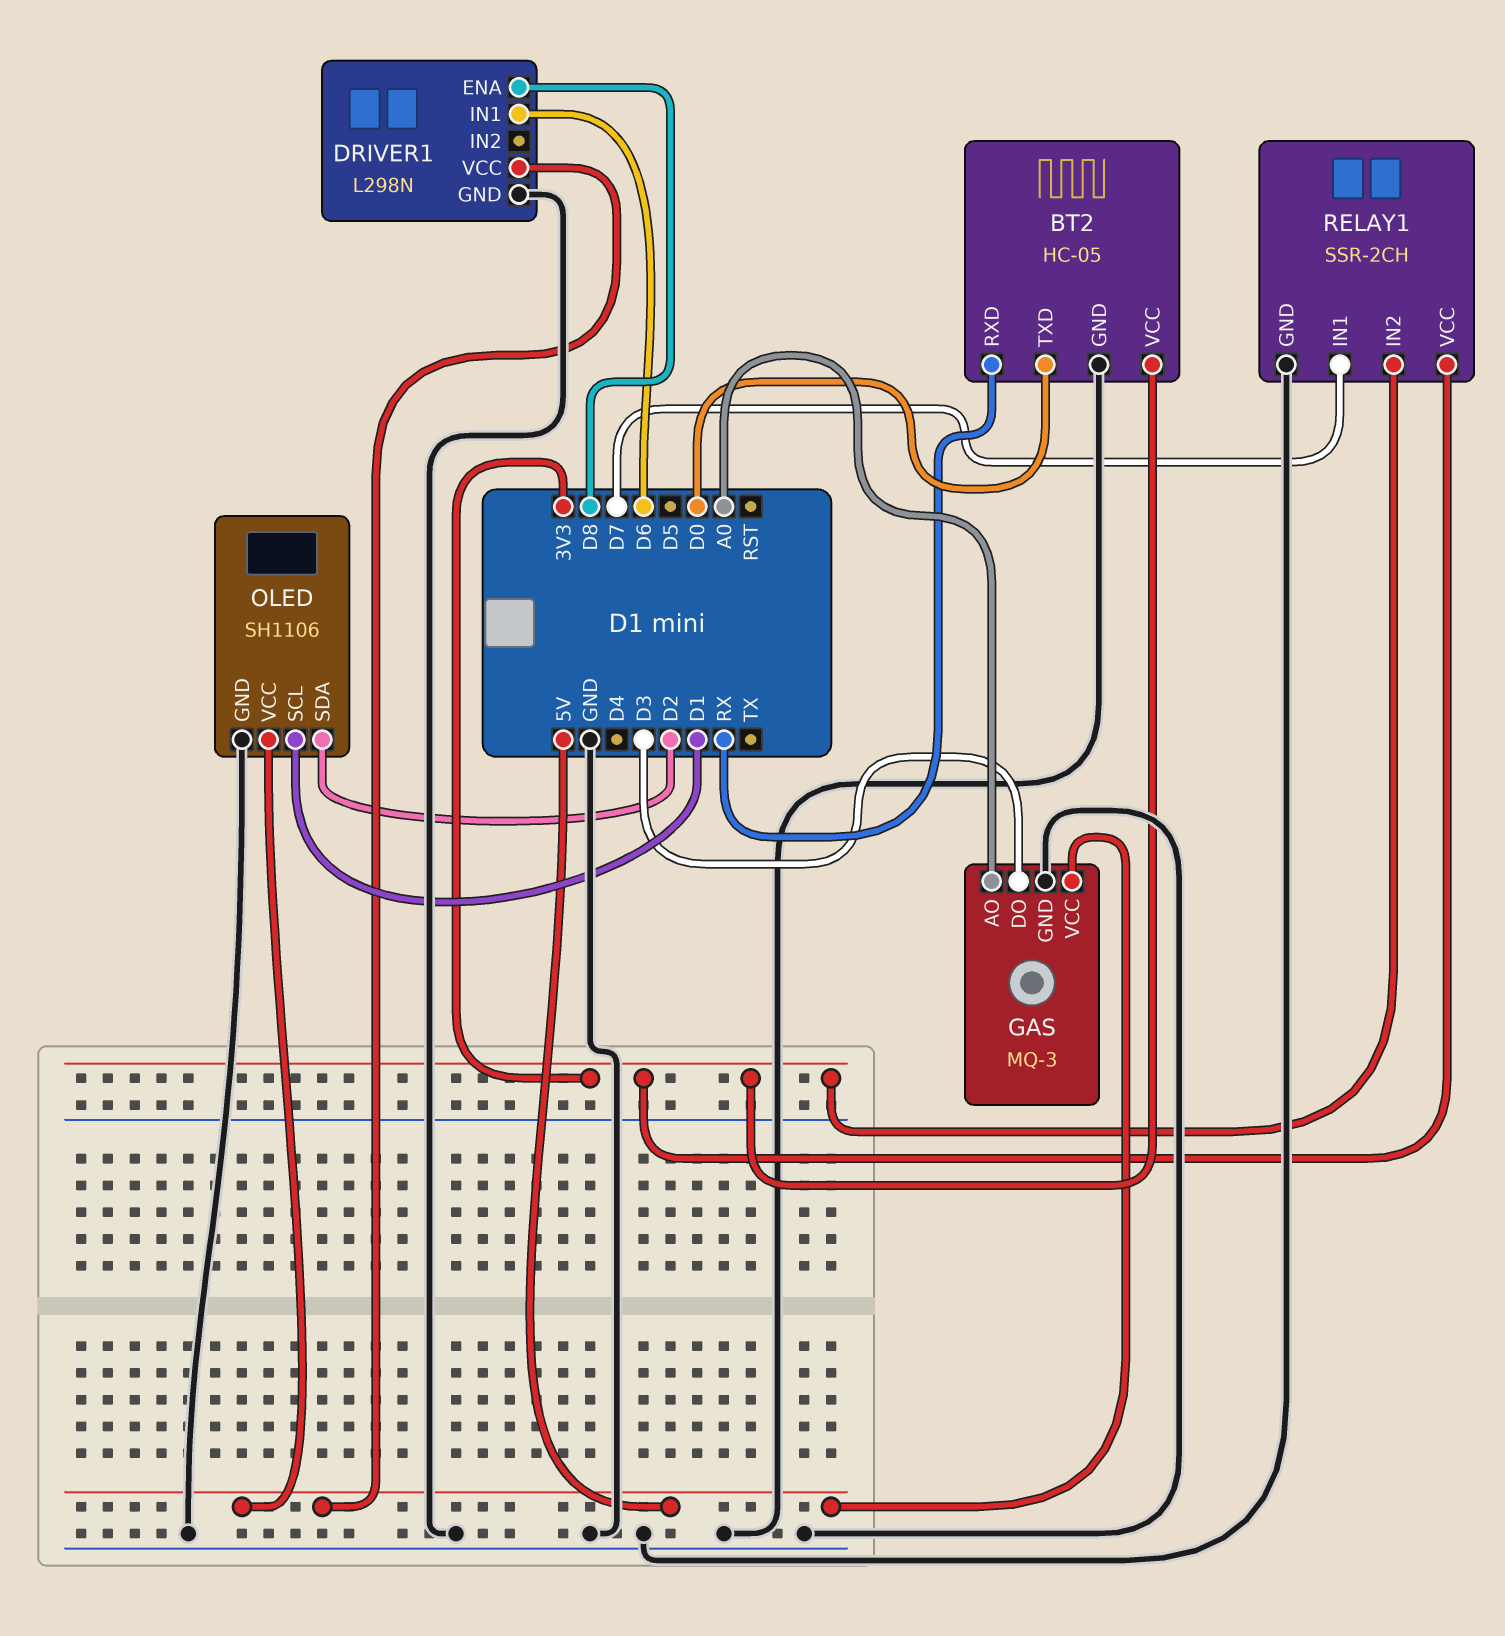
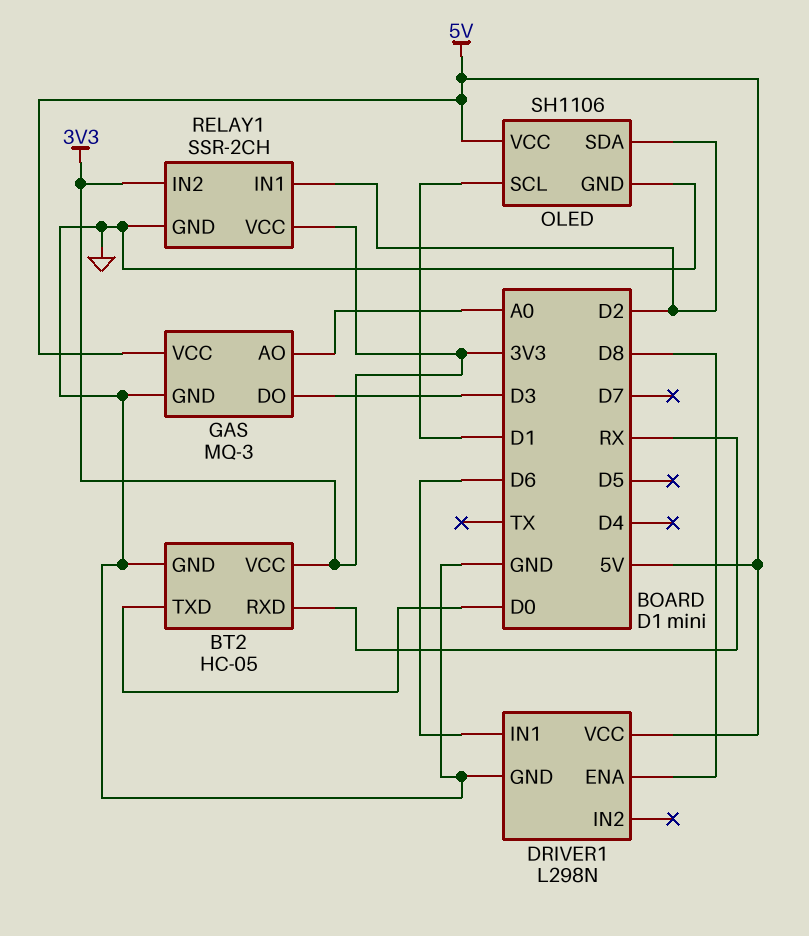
RELAY1 pin IN1: D7 -> D2

